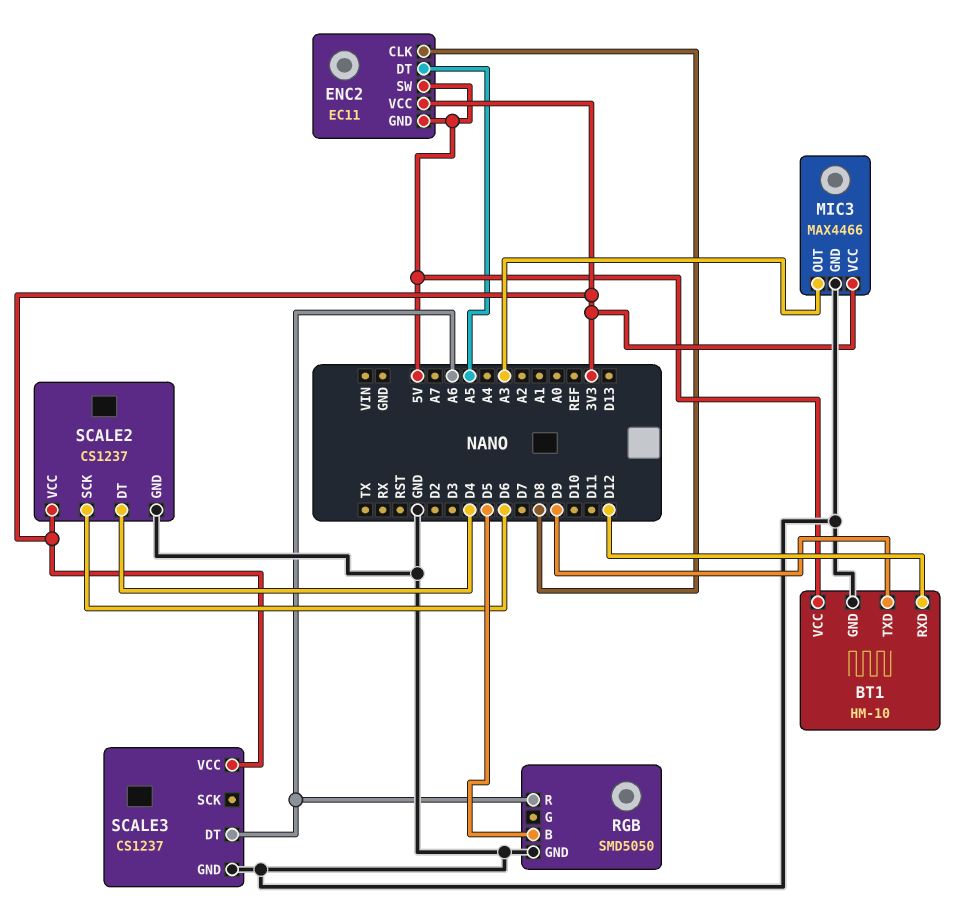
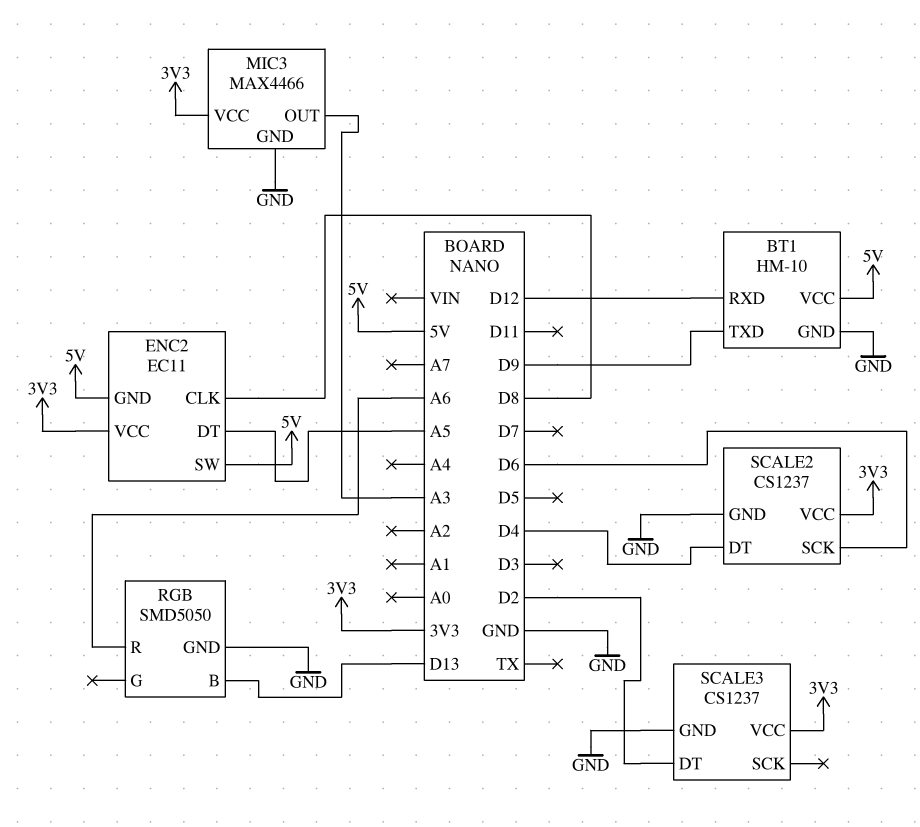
RGB pin B: D5 -> D13
SCALE3 pin DT: A6 -> D2

